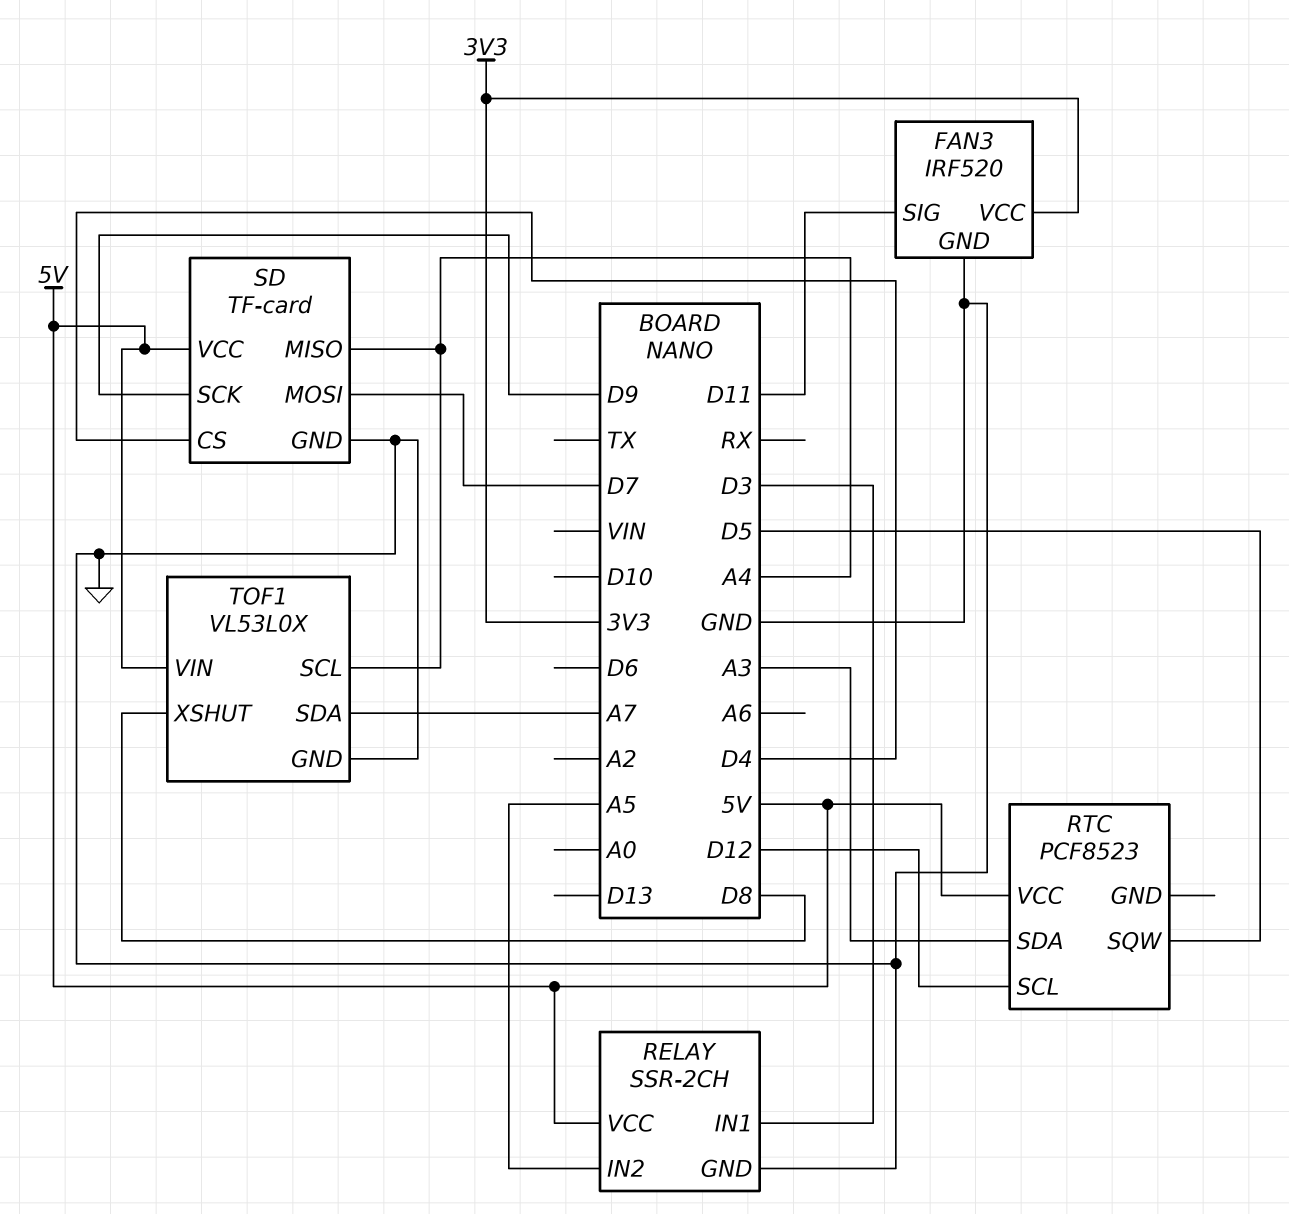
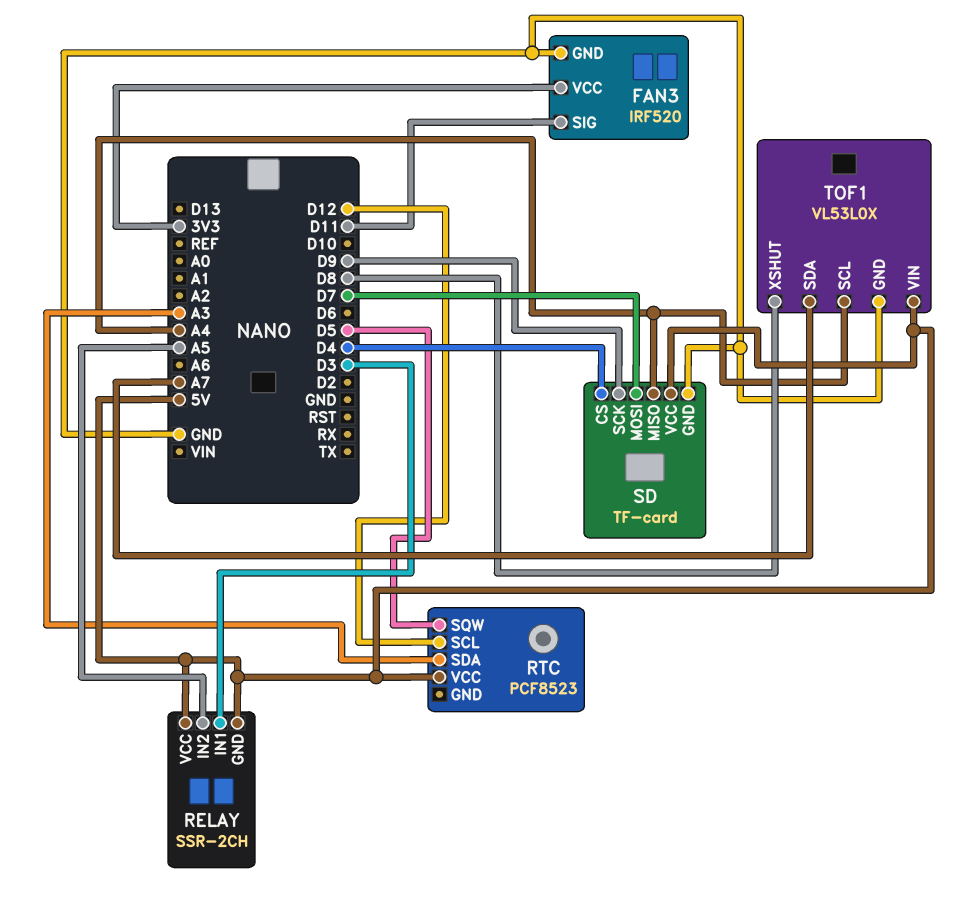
RELAY pin GND: GND -> 5V

